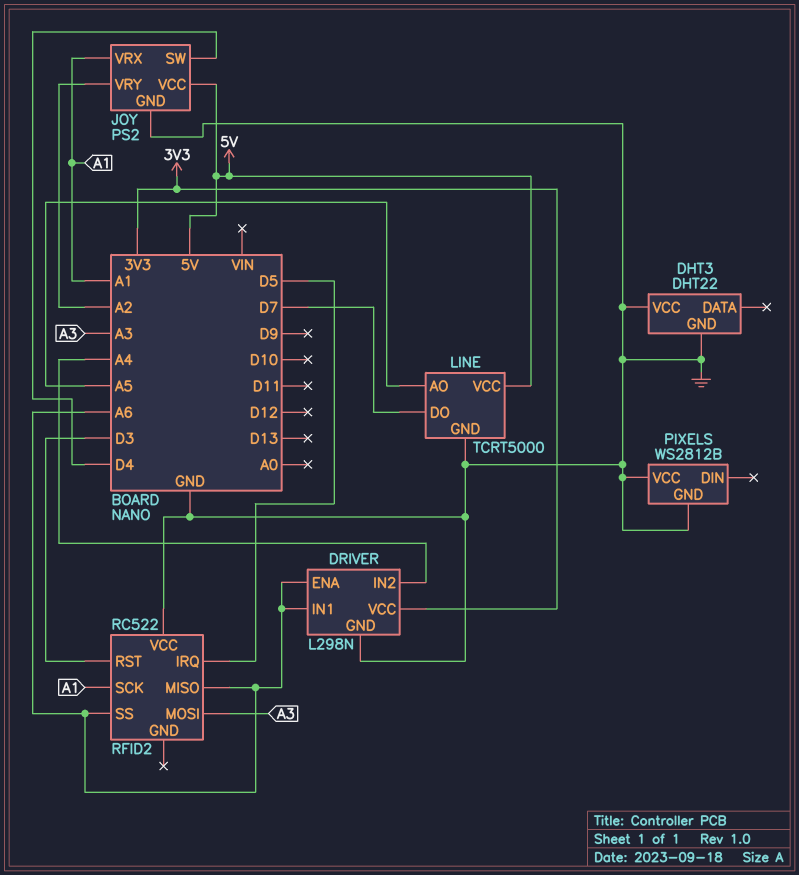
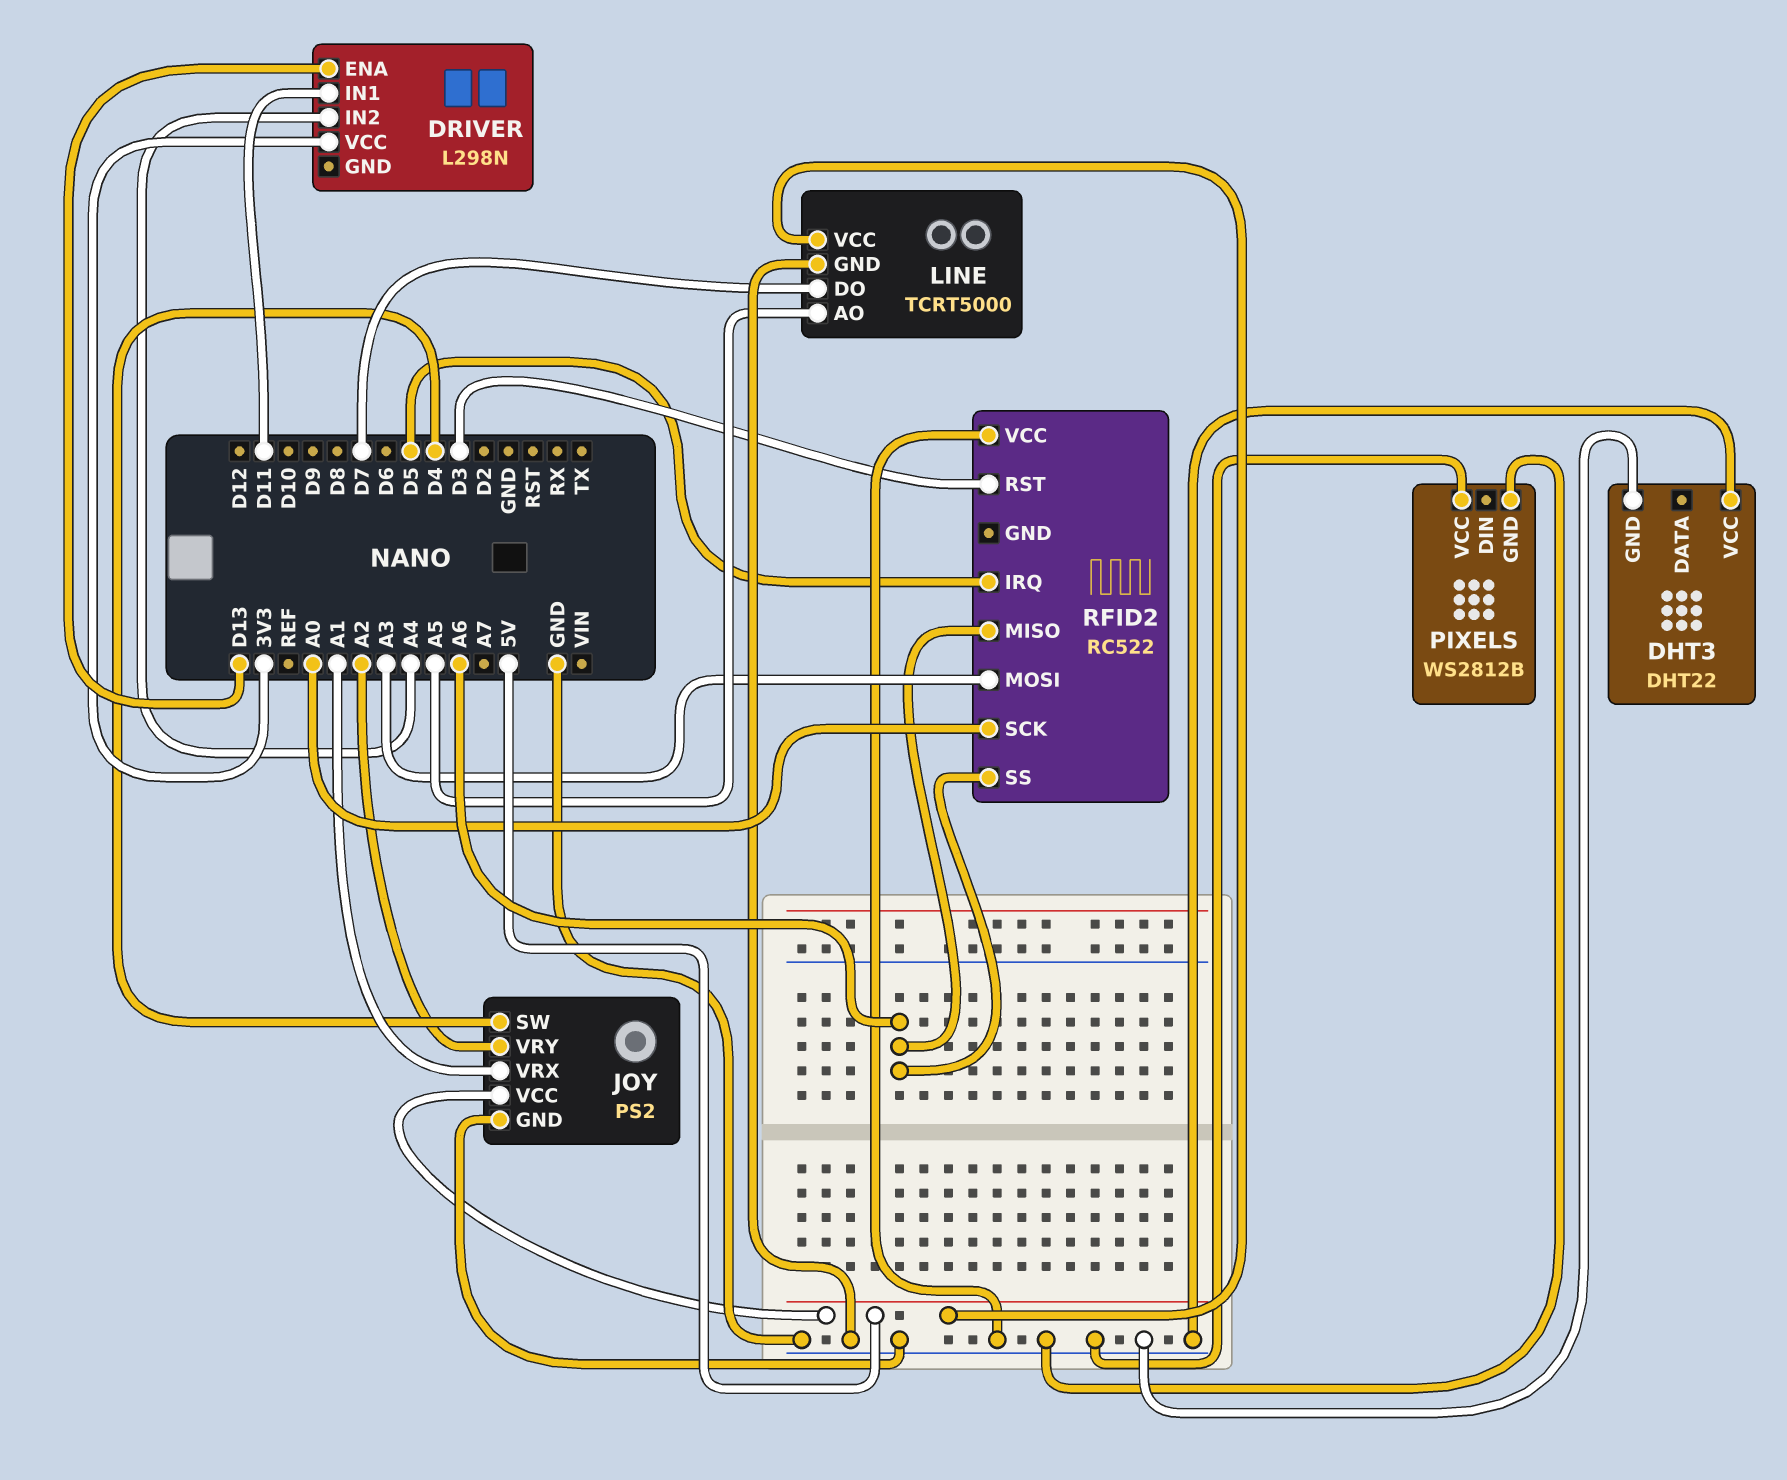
DRIVER pin ENA: A6 -> D13
DRIVER pin GND: GND -> none
DRIVER pin IN1: A6 -> D11
RFID2 pin SCK: A1 -> A0

